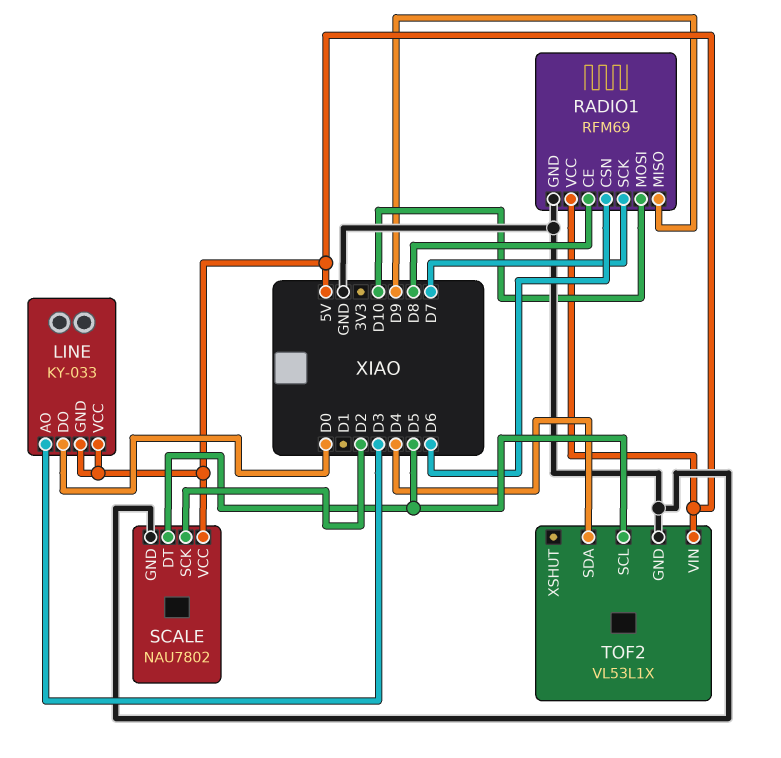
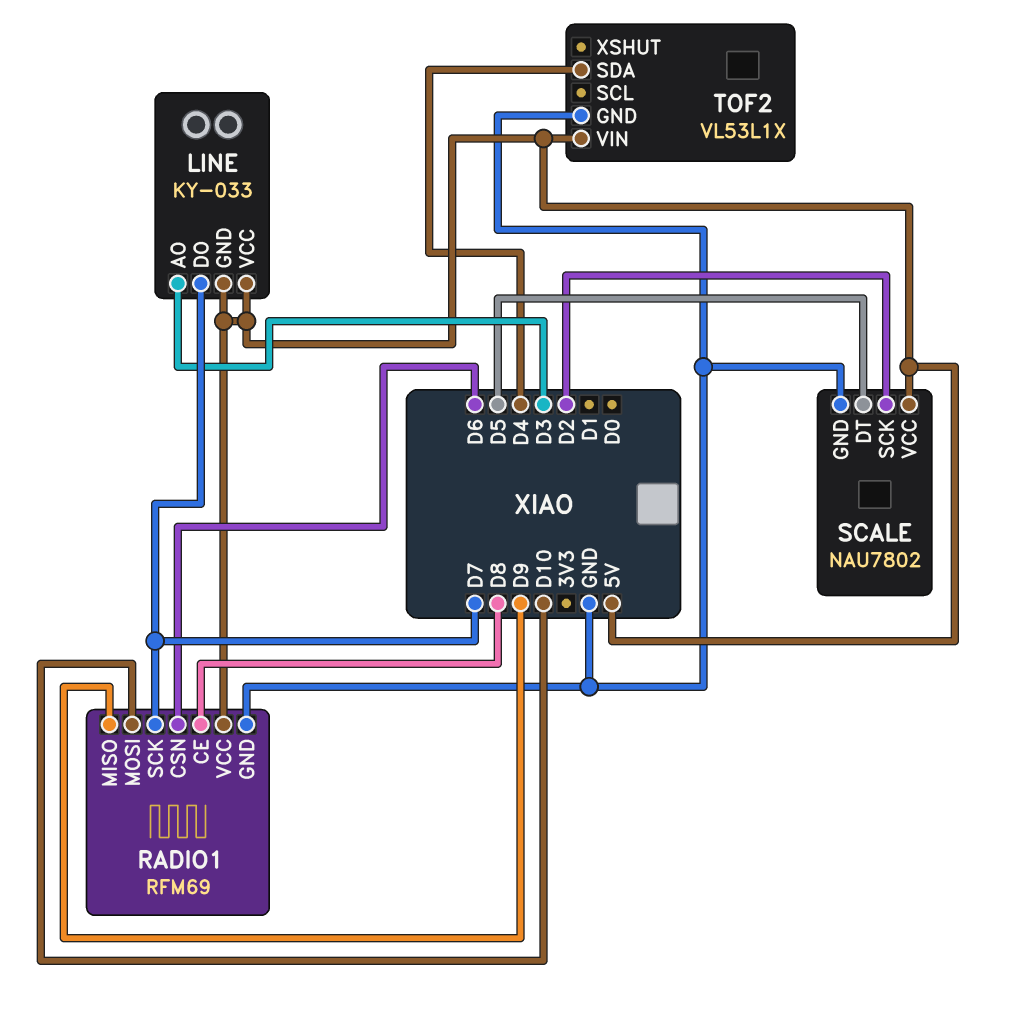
LINE pin DO: D0 -> D7
TOF2 pin SCL: D5 -> none

